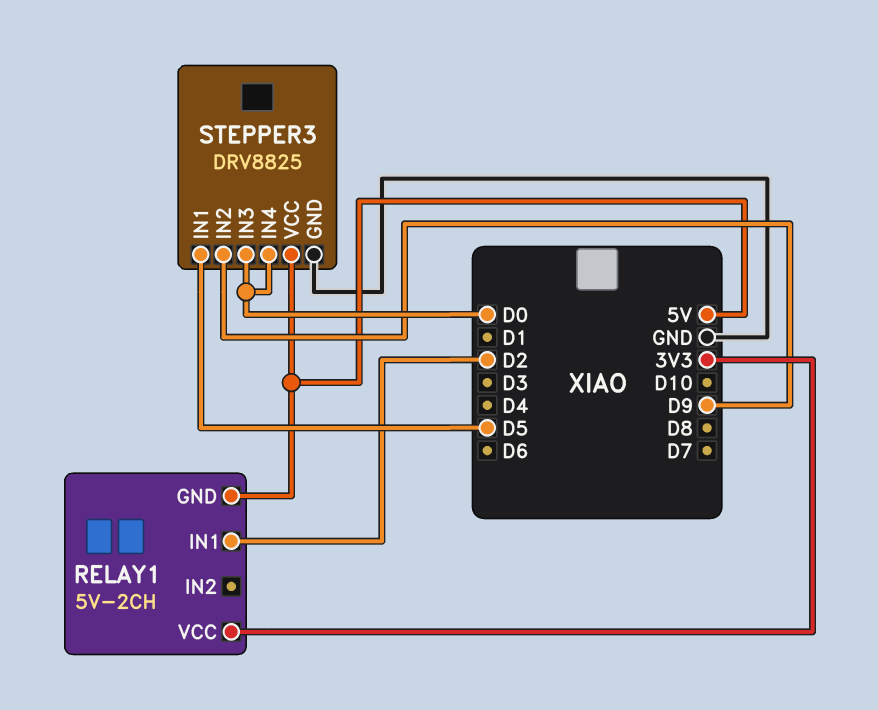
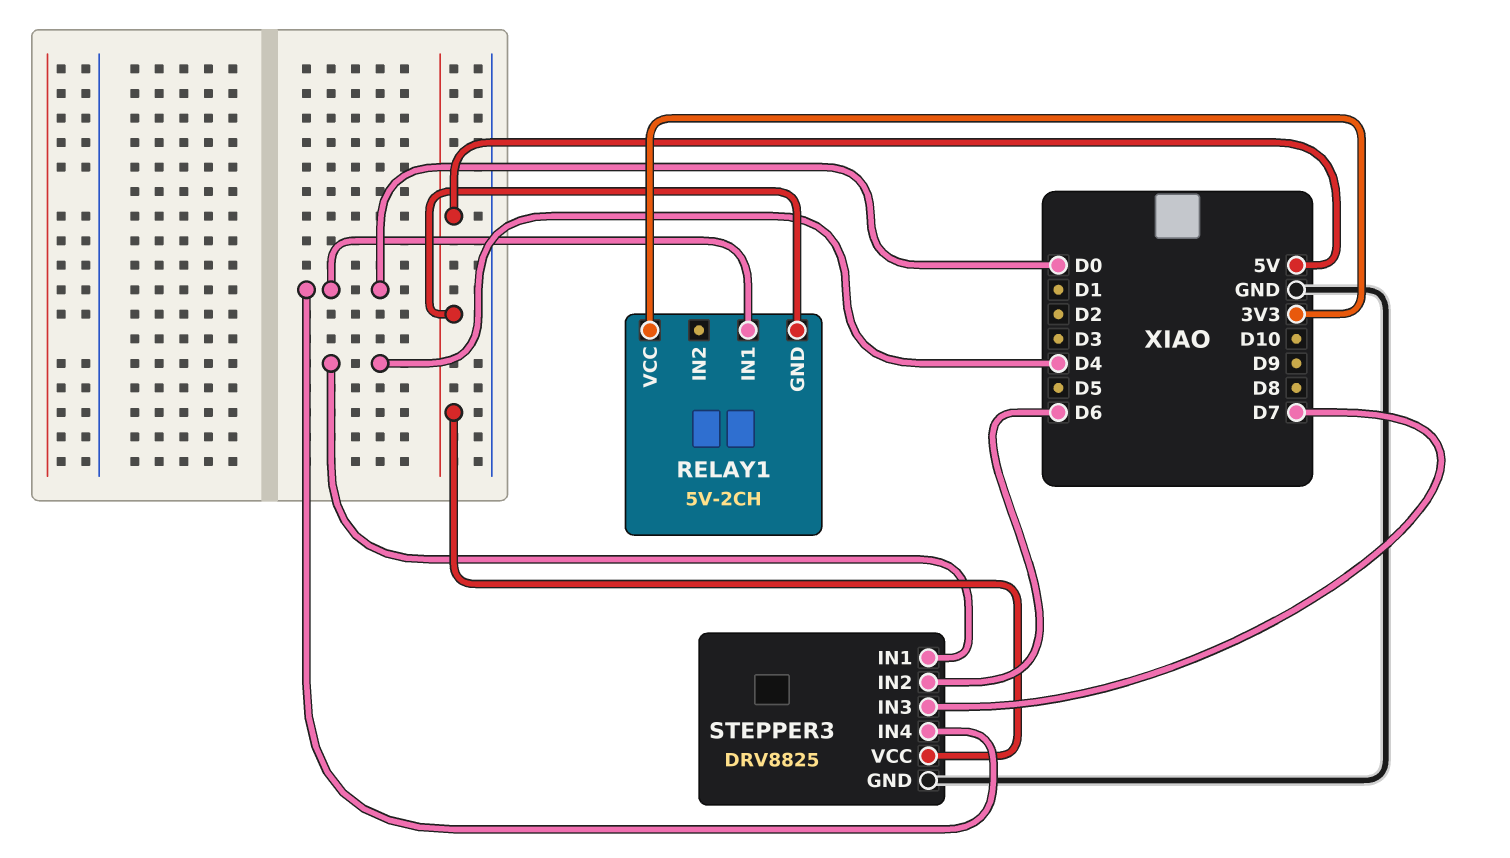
RELAY1 pin IN1: D2 -> D0
STEPPER3 pin IN1: D5 -> D4
STEPPER3 pin IN2: D9 -> D6
STEPPER3 pin IN3: D0 -> D7

